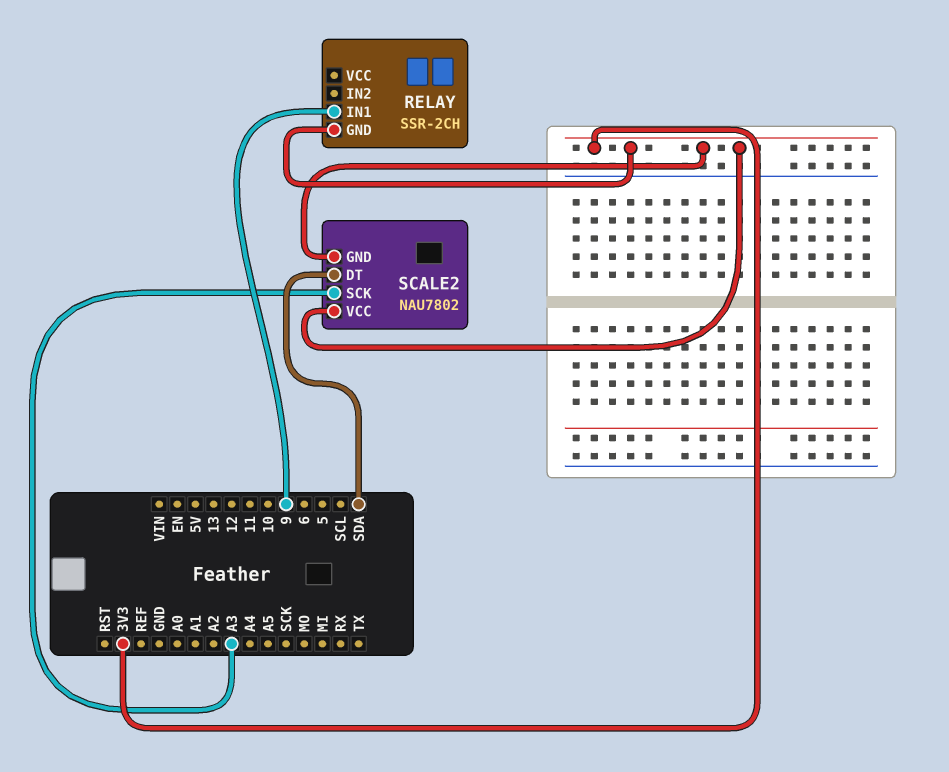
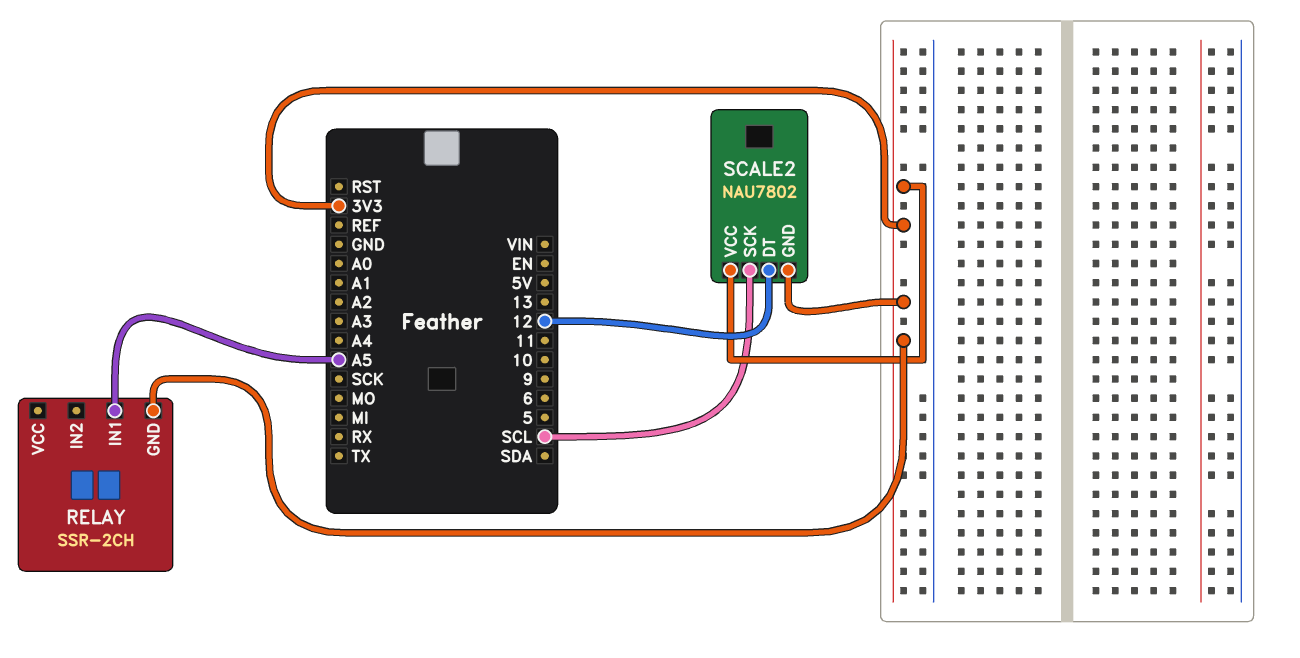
RELAY pin IN1: 9 -> A5
SCALE2 pin DT: SDA -> 12
SCALE2 pin SCK: A3 -> SCL

